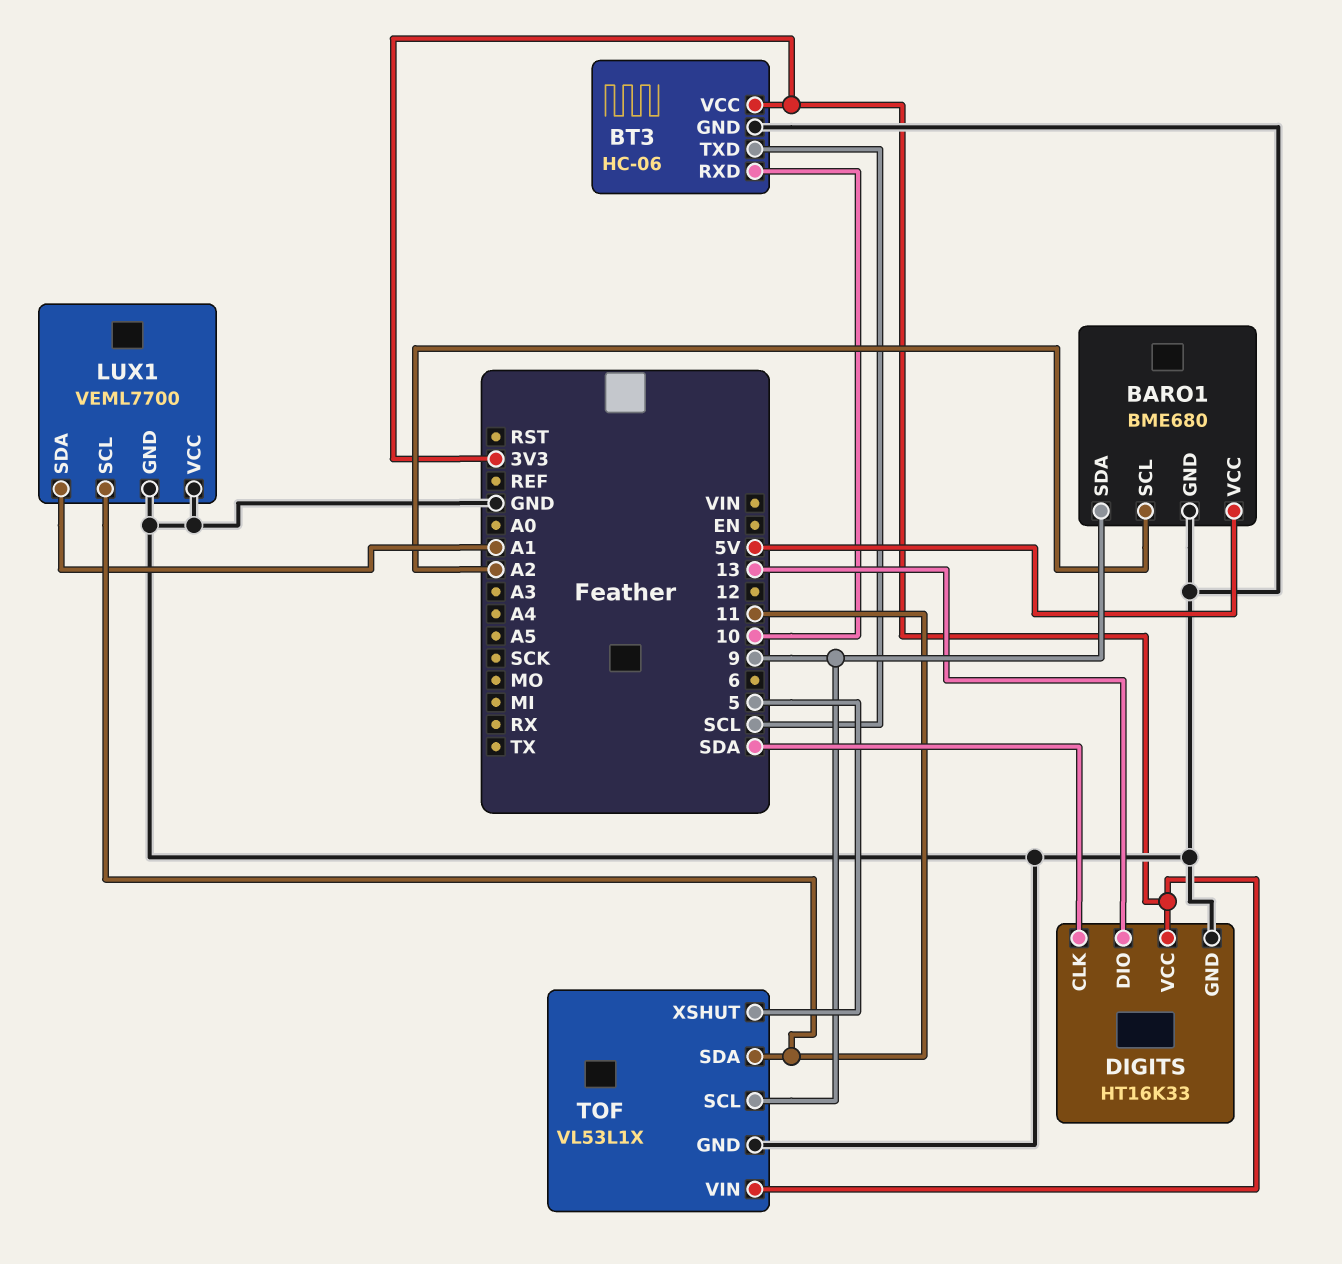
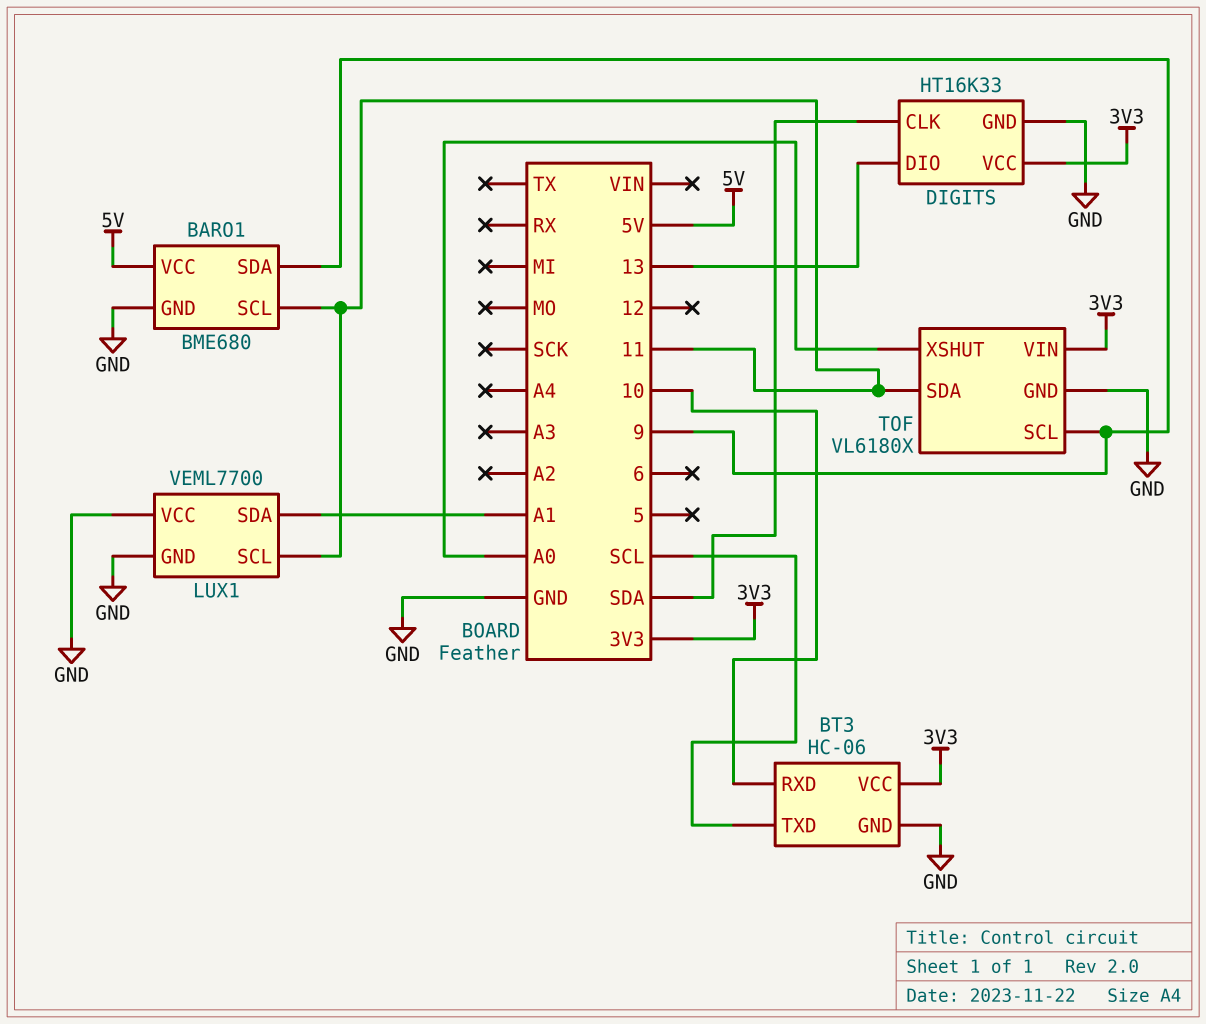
BARO1 pin SCL: A2 -> 11
TOF: VL53L1X -> VL6180X
TOF pin XSHUT: 5 -> A0

